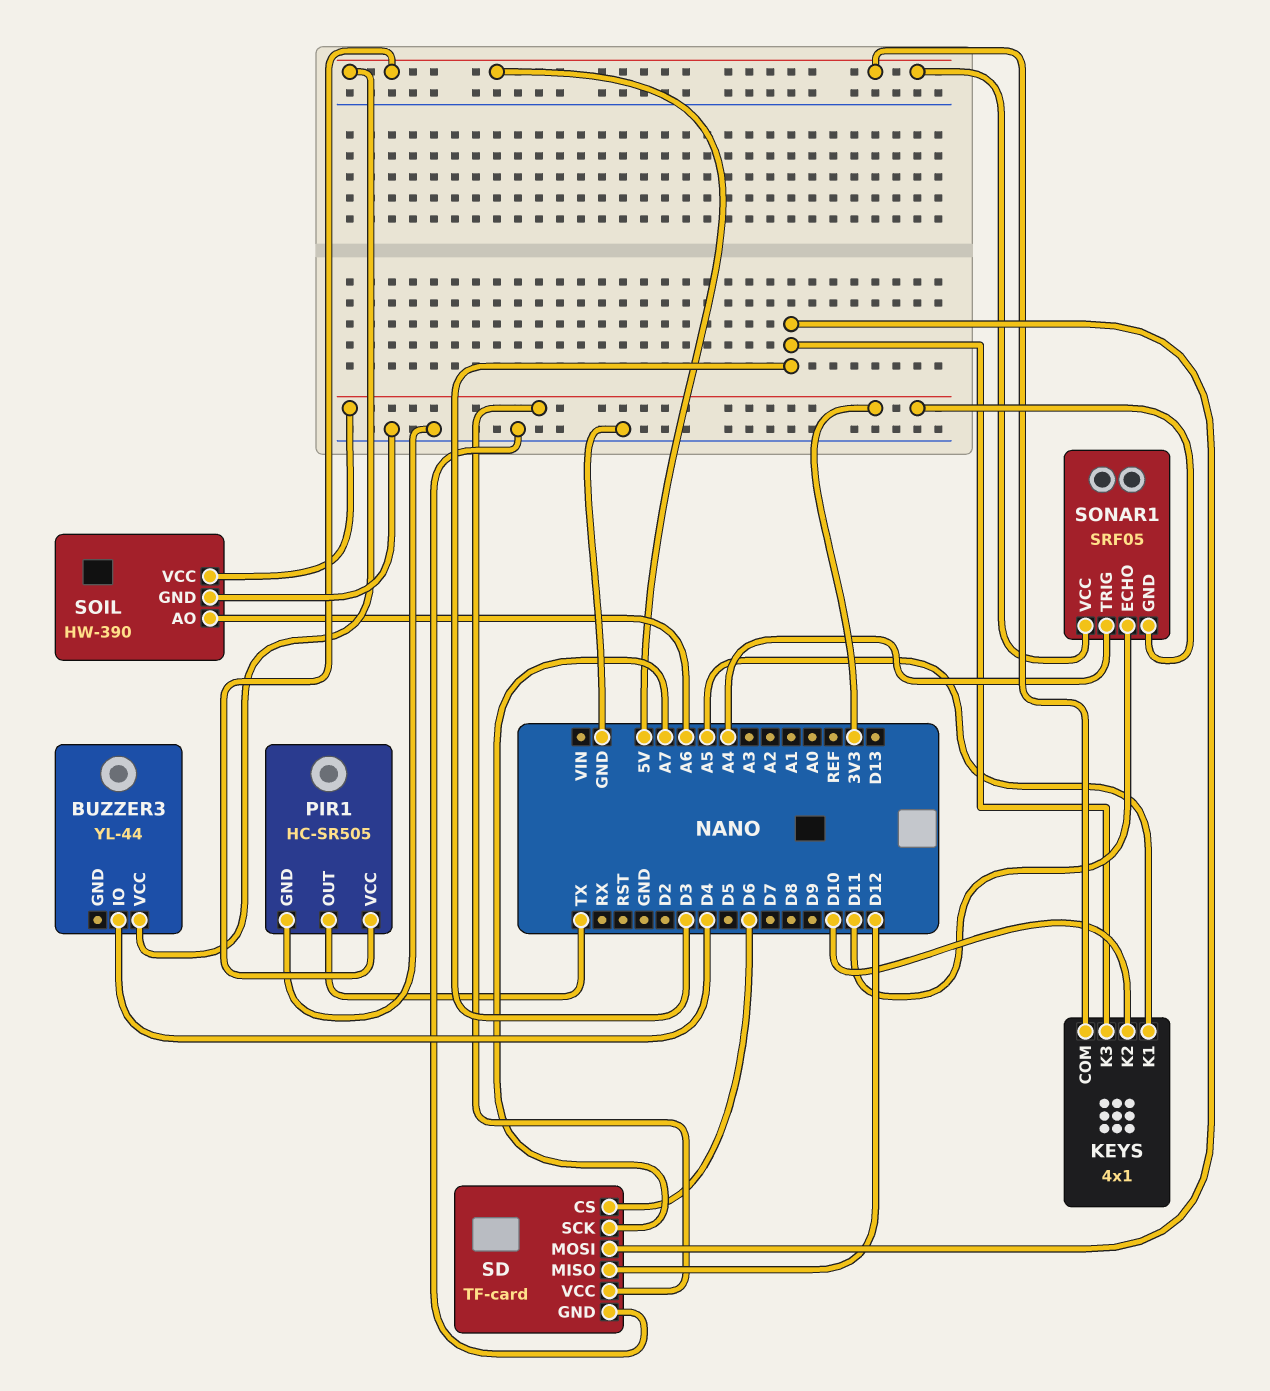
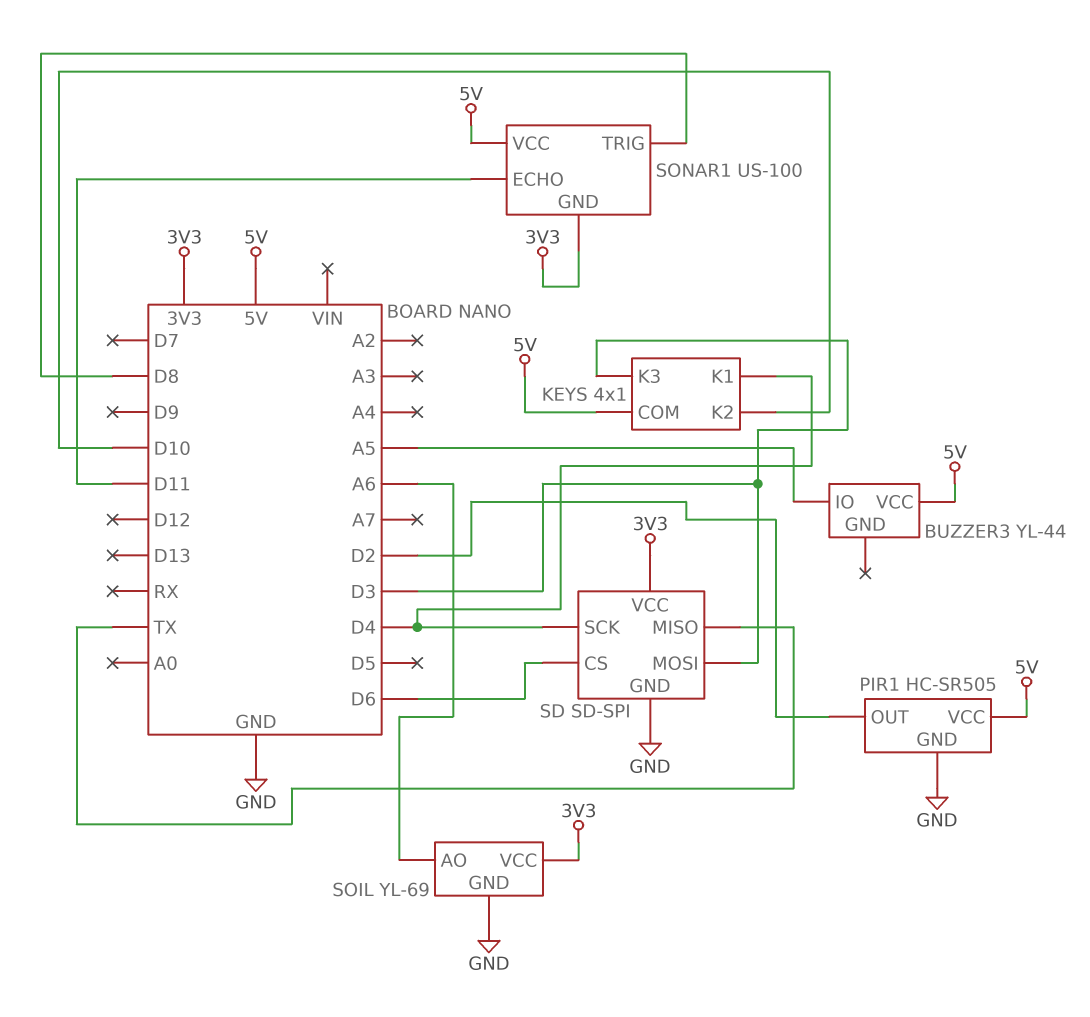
BUZZER3 pin IO: D4 -> A5
KEYS pin K1: A5 -> D4
PIR1 pin OUT: TX -> D2
SD: TF-card -> SD-SPI
SD pin MISO: D12 -> TX
SD pin SCK: A7 -> D4
SOIL: HW-390 -> YL-69
SONAR1: SRF05 -> US-100
SONAR1 pin TRIG: A4 -> D8

